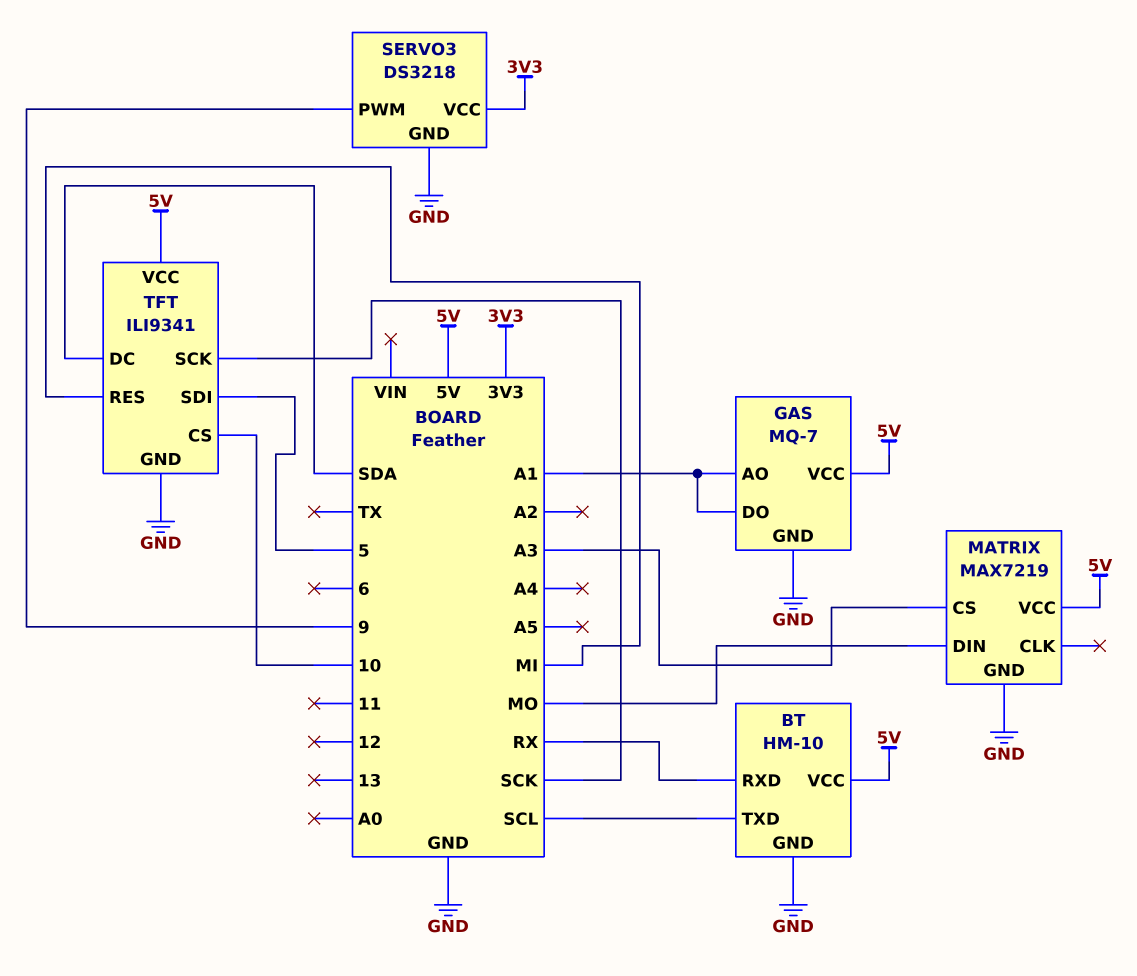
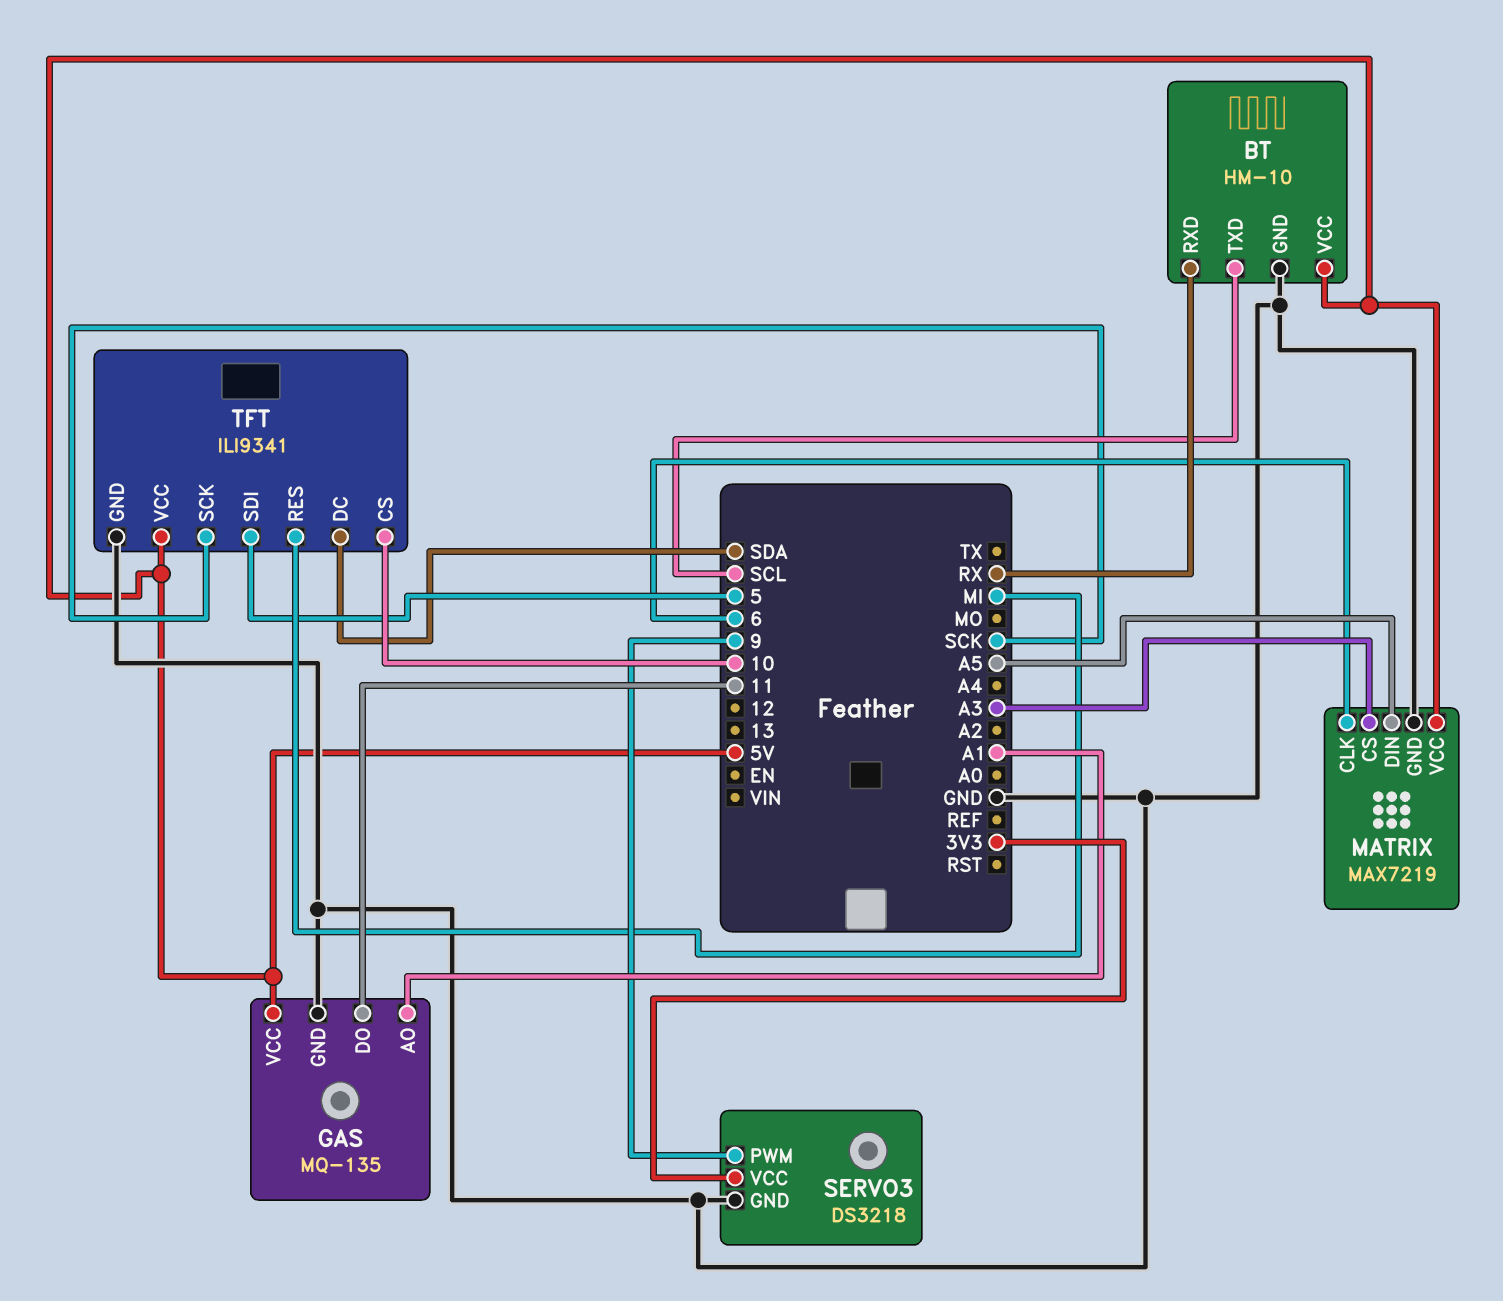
GAS: MQ-7 -> MQ-135
GAS pin DO: A1 -> 11
MATRIX pin CLK: none -> 6
MATRIX pin DIN: MO -> A5

